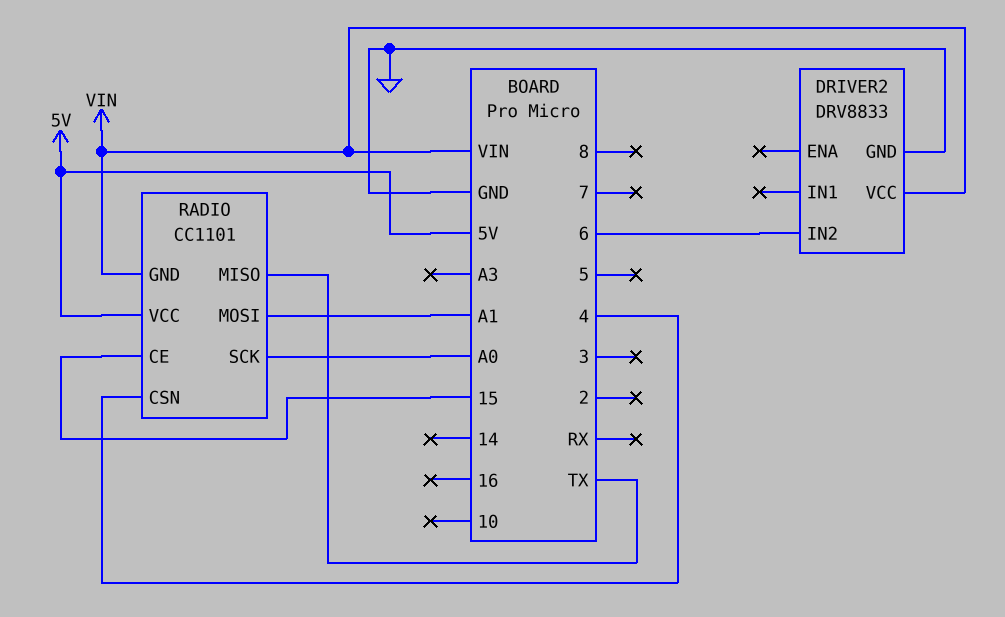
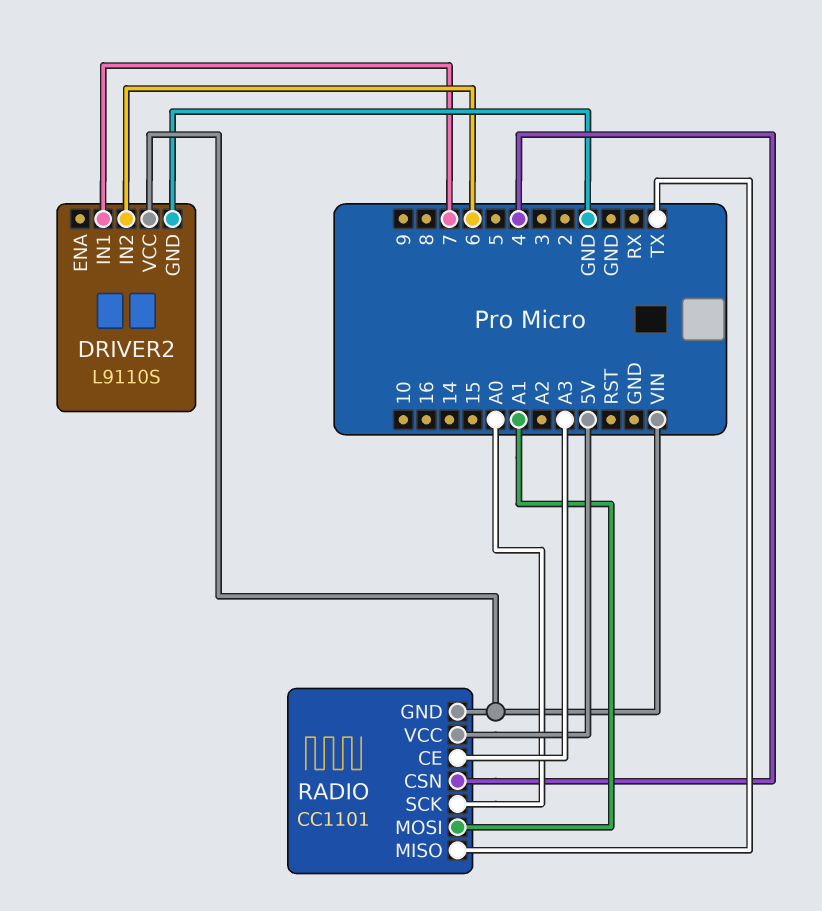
DRIVER2: DRV8833 -> L9110S
DRIVER2 pin IN1: none -> 7
RADIO pin CE: 15 -> A3

